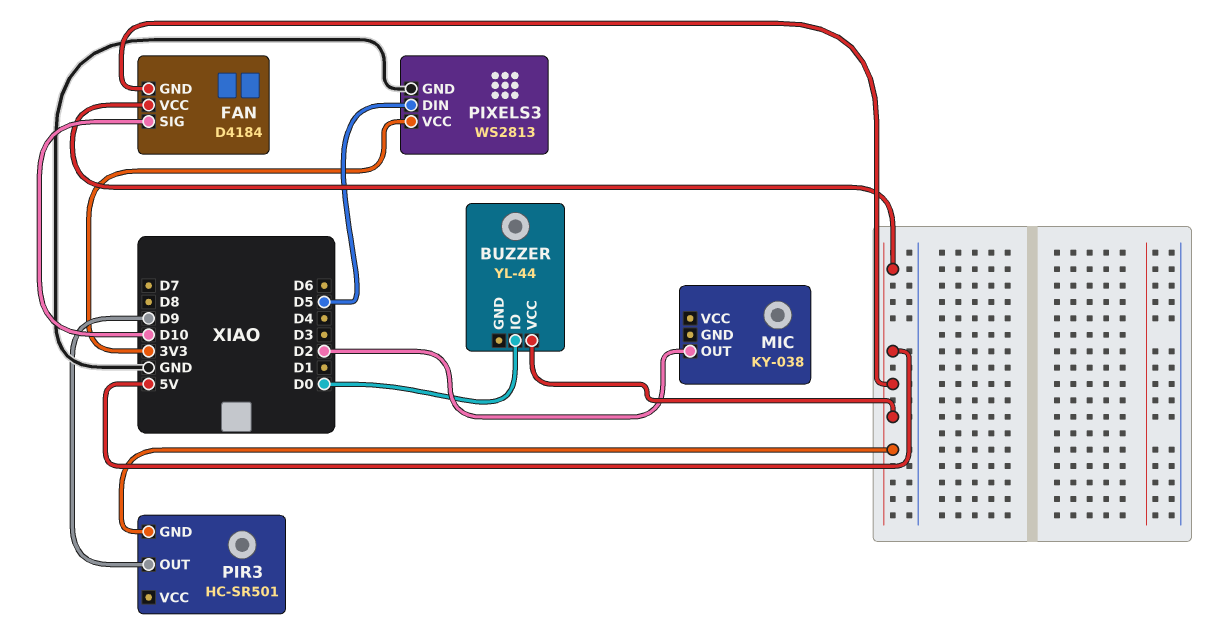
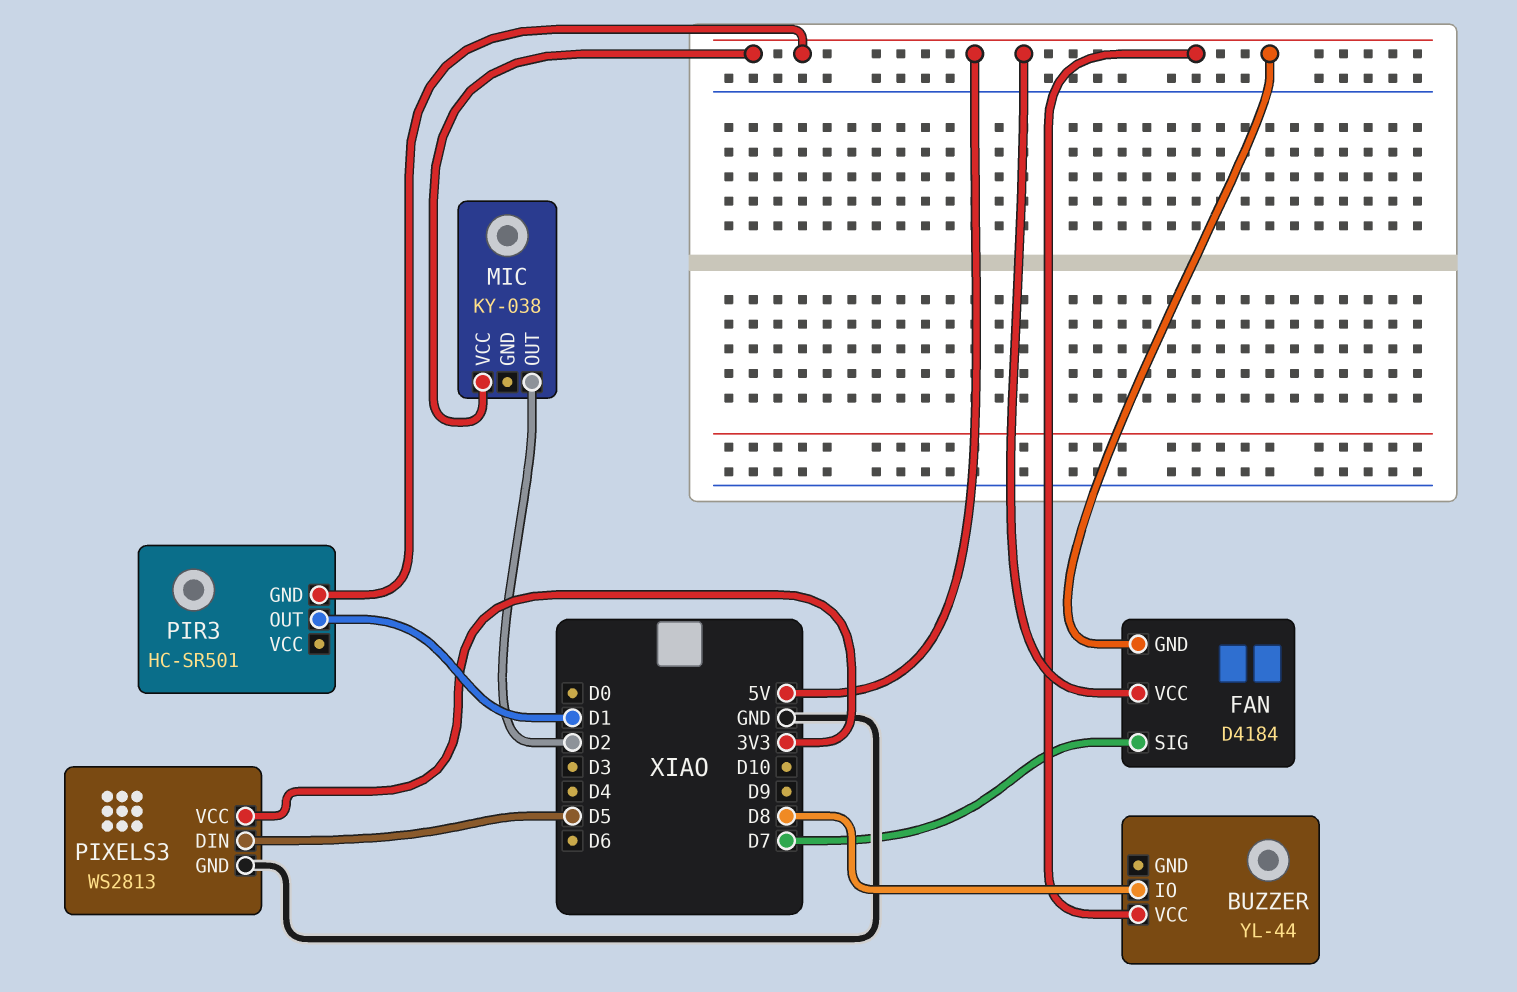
BUZZER pin IO: D0 -> D8
FAN pin SIG: D10 -> D7
MIC pin VCC: none -> 5V
PIR3 pin OUT: D9 -> D1

